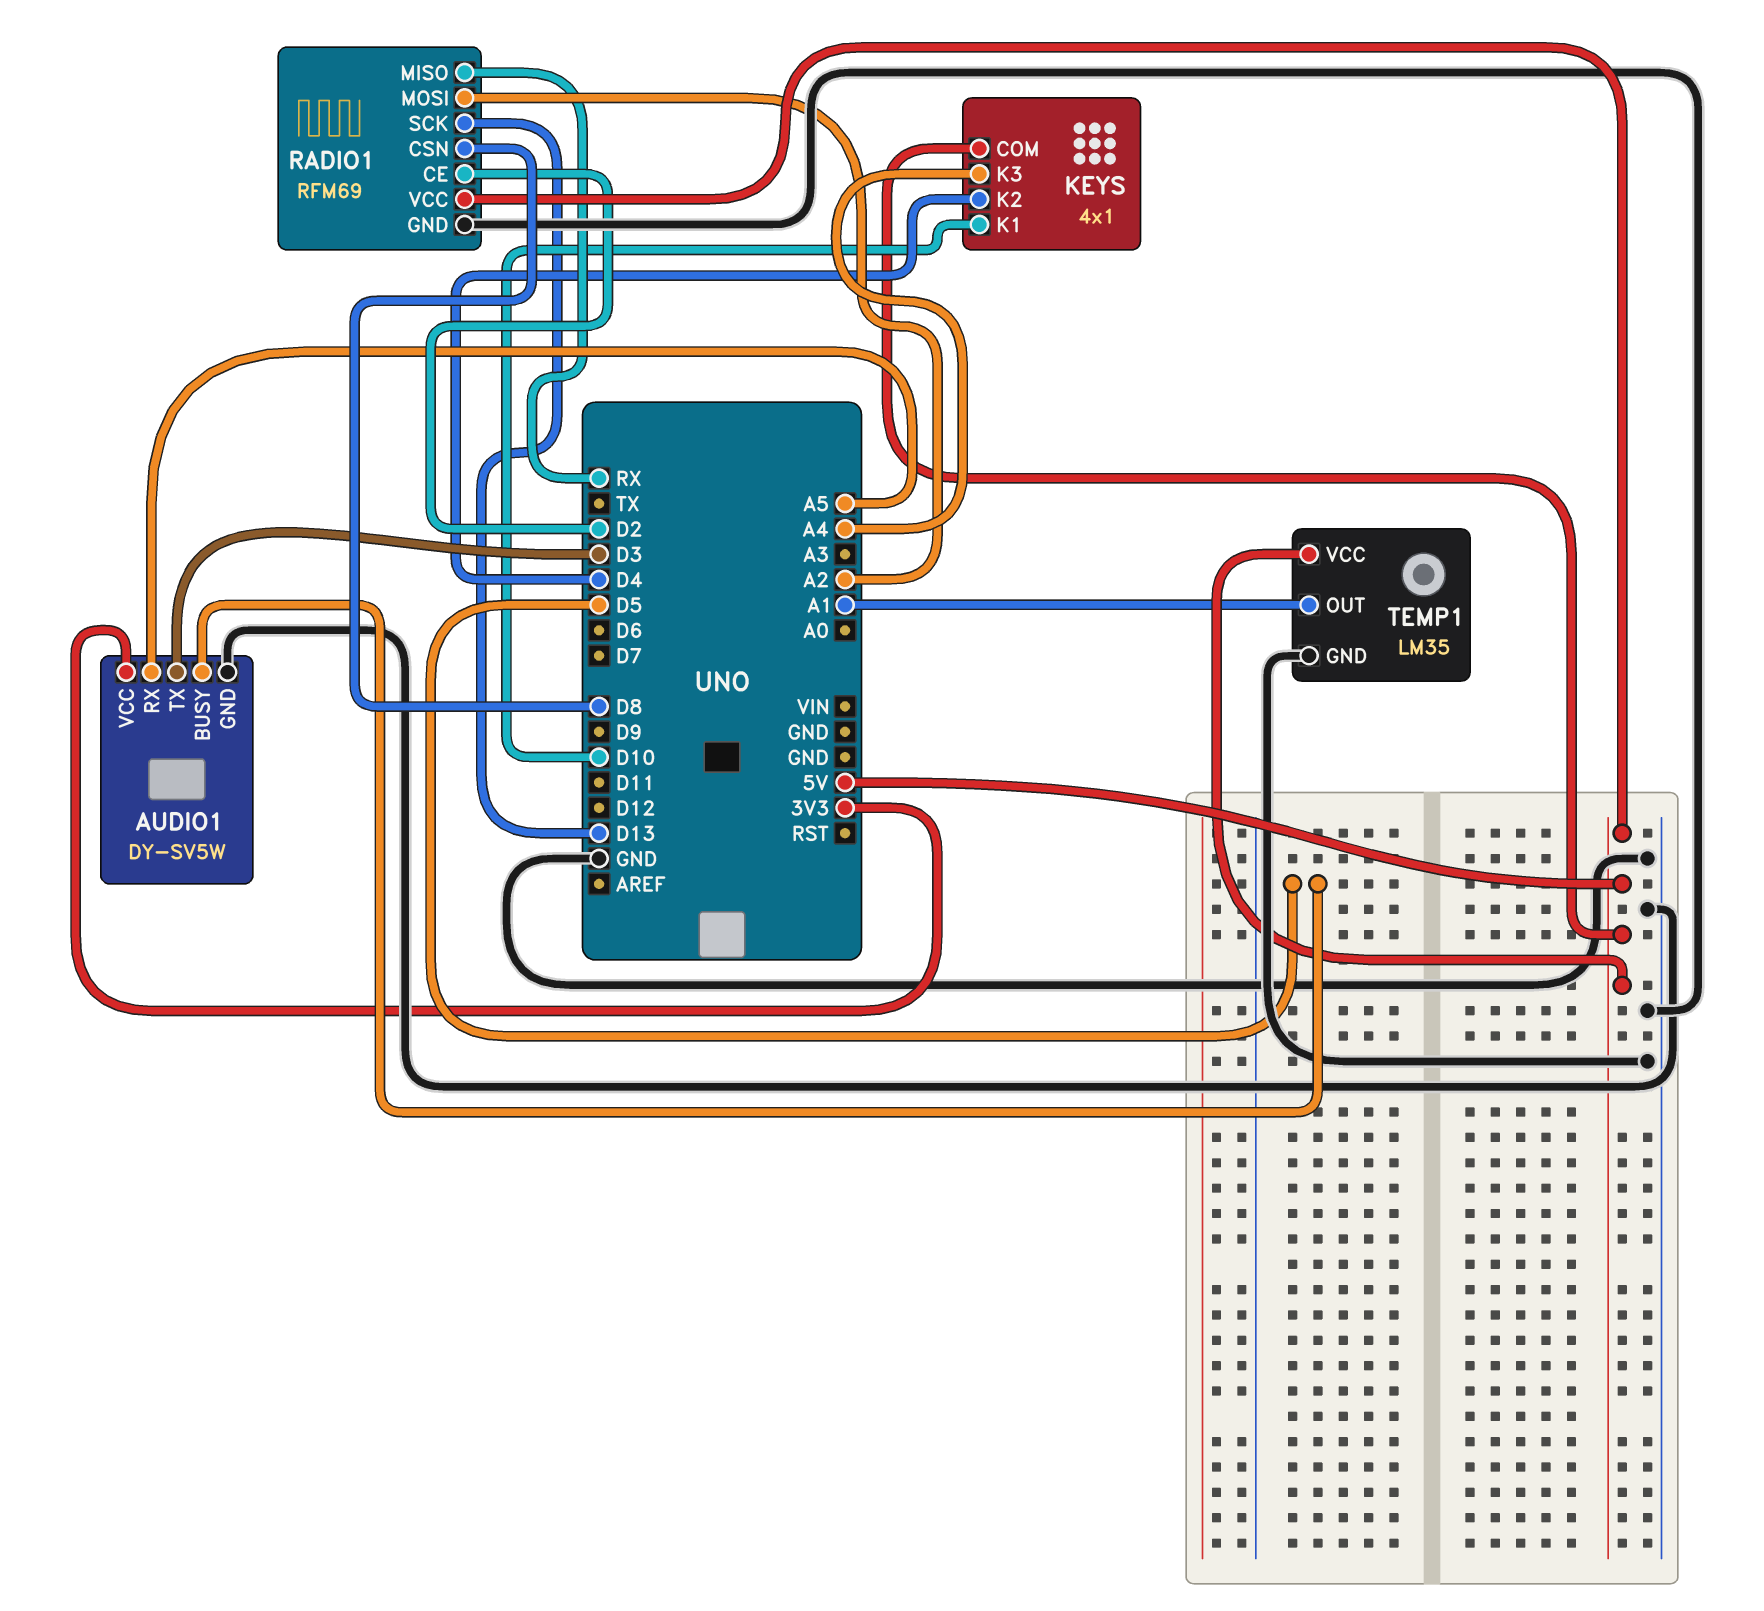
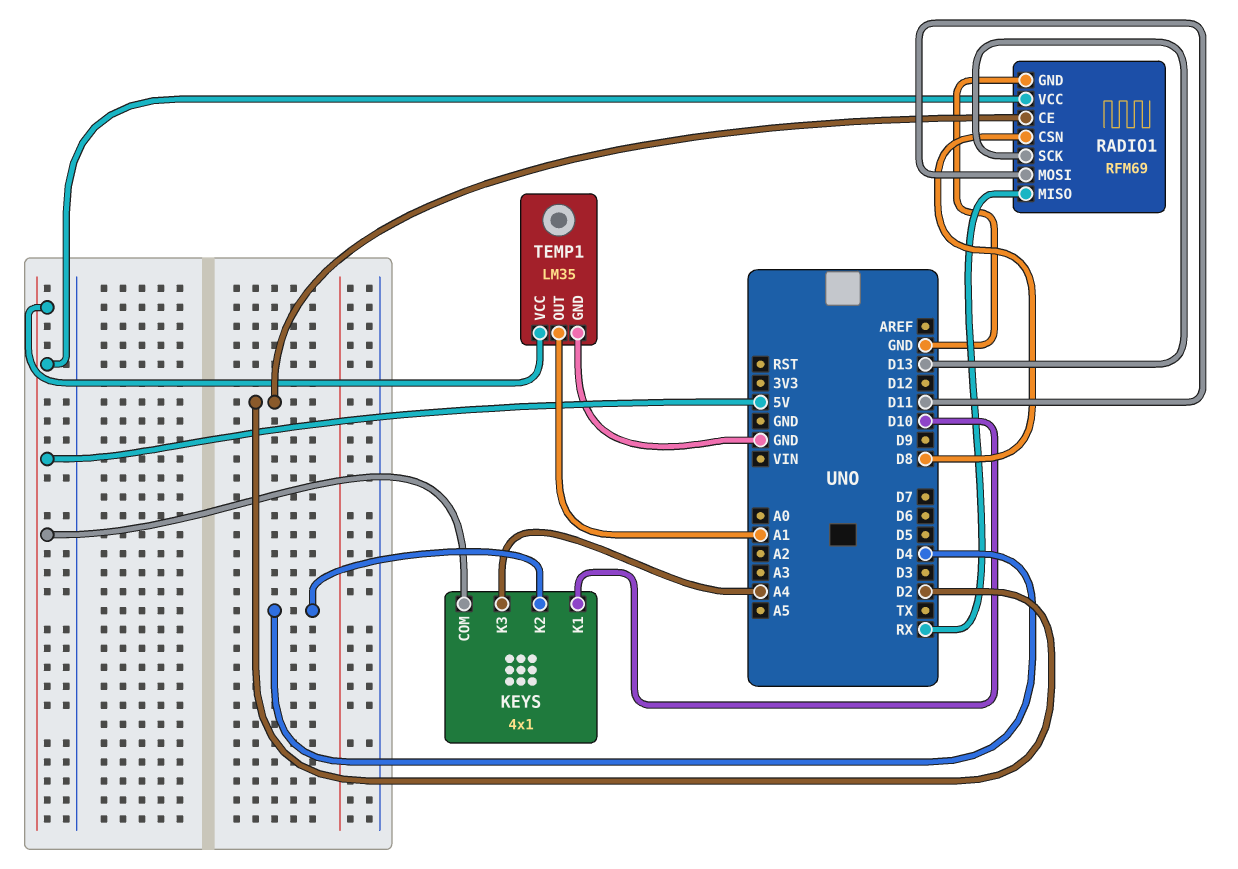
AUDIO1: DY-SV5W -> none
AUDIO1 pin BUSY: D5 -> none
AUDIO1 pin GND: GND -> none
AUDIO1 pin RX: A5 -> none
AUDIO1 pin TX: D3 -> none
AUDIO1 pin VCC: 3V3 -> none
RADIO1 pin MOSI: A2 -> D11

